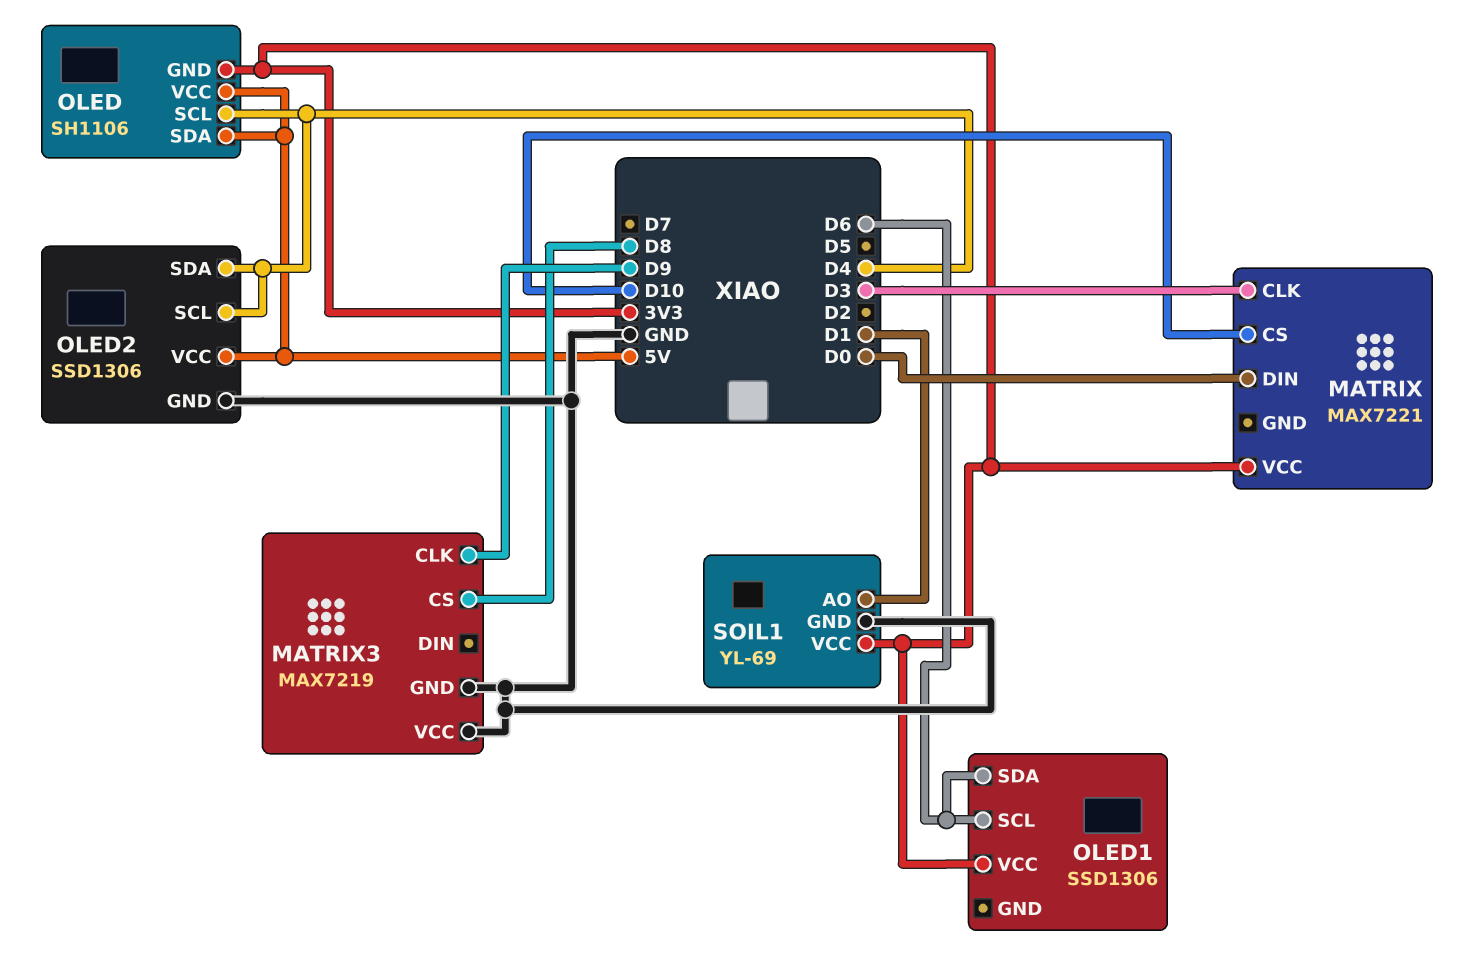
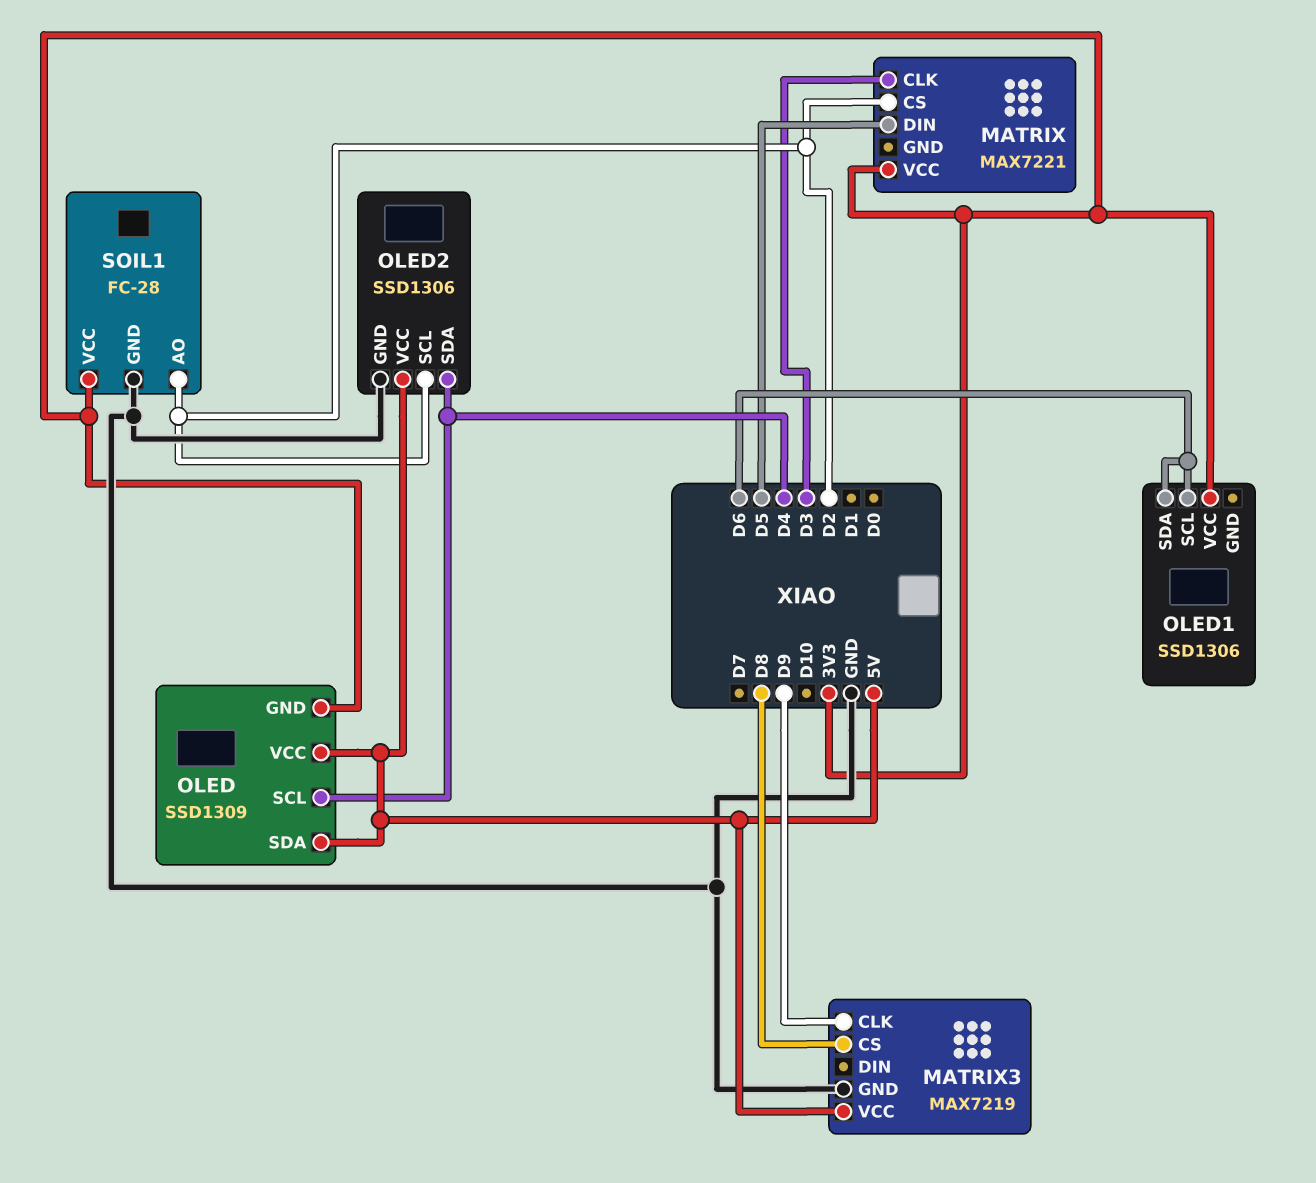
MATRIX pin CS: D10 -> D2
MATRIX pin DIN: D0 -> D5
MATRIX3 pin VCC: GND -> 5V
OLED: SH1106 -> SSD1309
OLED2 pin SCL: D4 -> D2
SOIL1: YL-69 -> FC-28
SOIL1 pin AO: D1 -> D2

